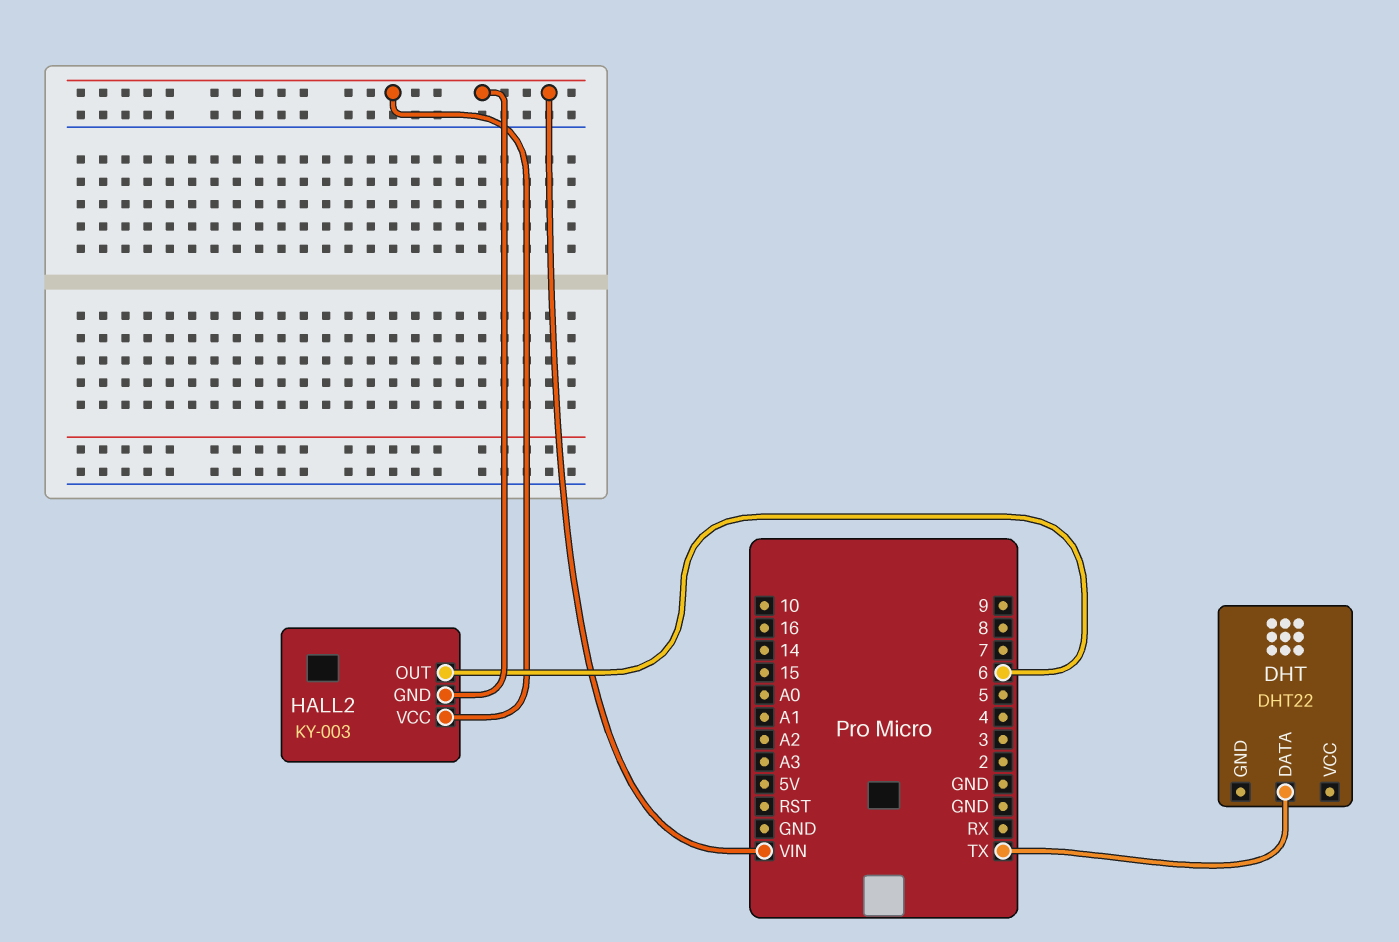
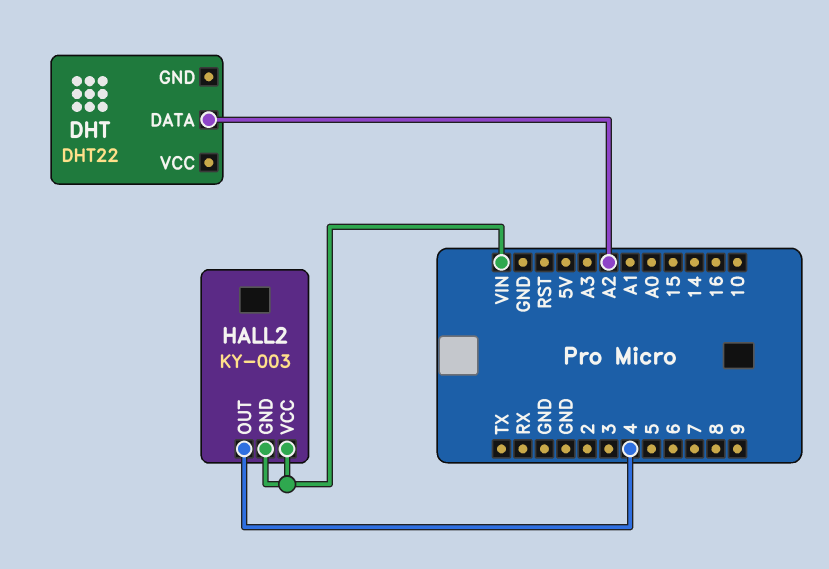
DHT pin DATA: TX -> A2
HALL2 pin OUT: 6 -> 4

